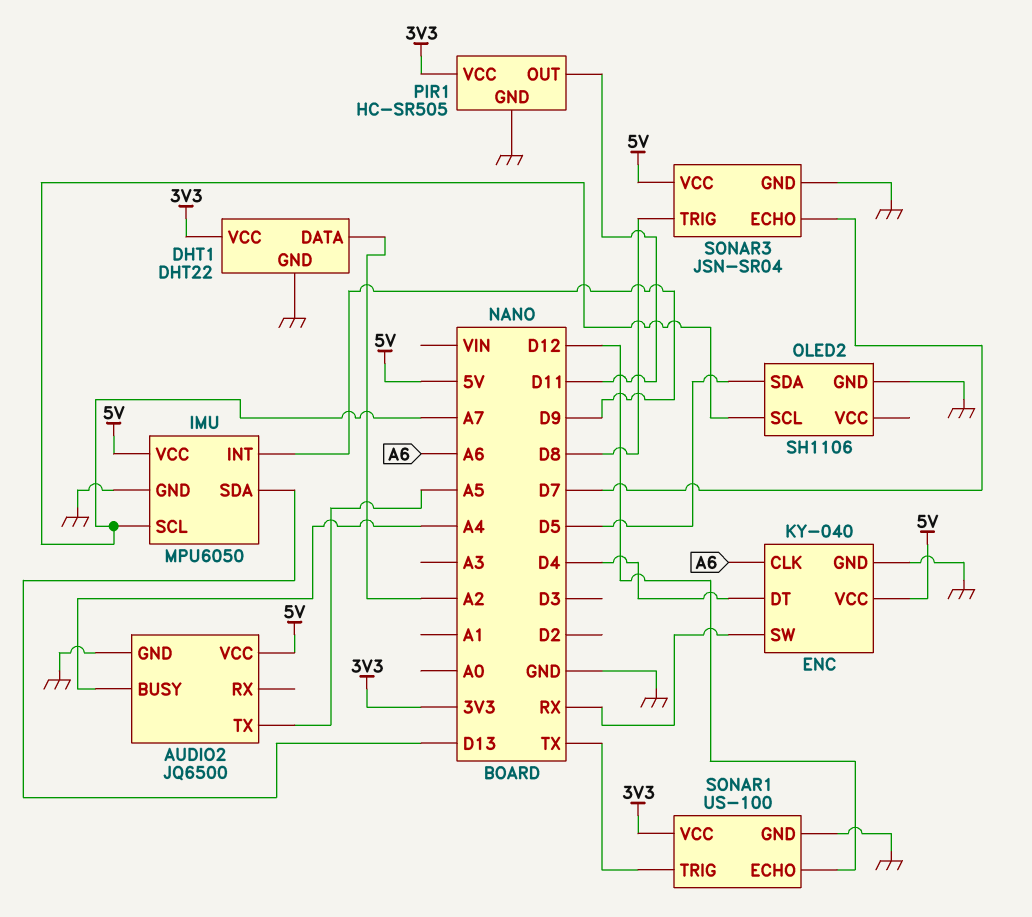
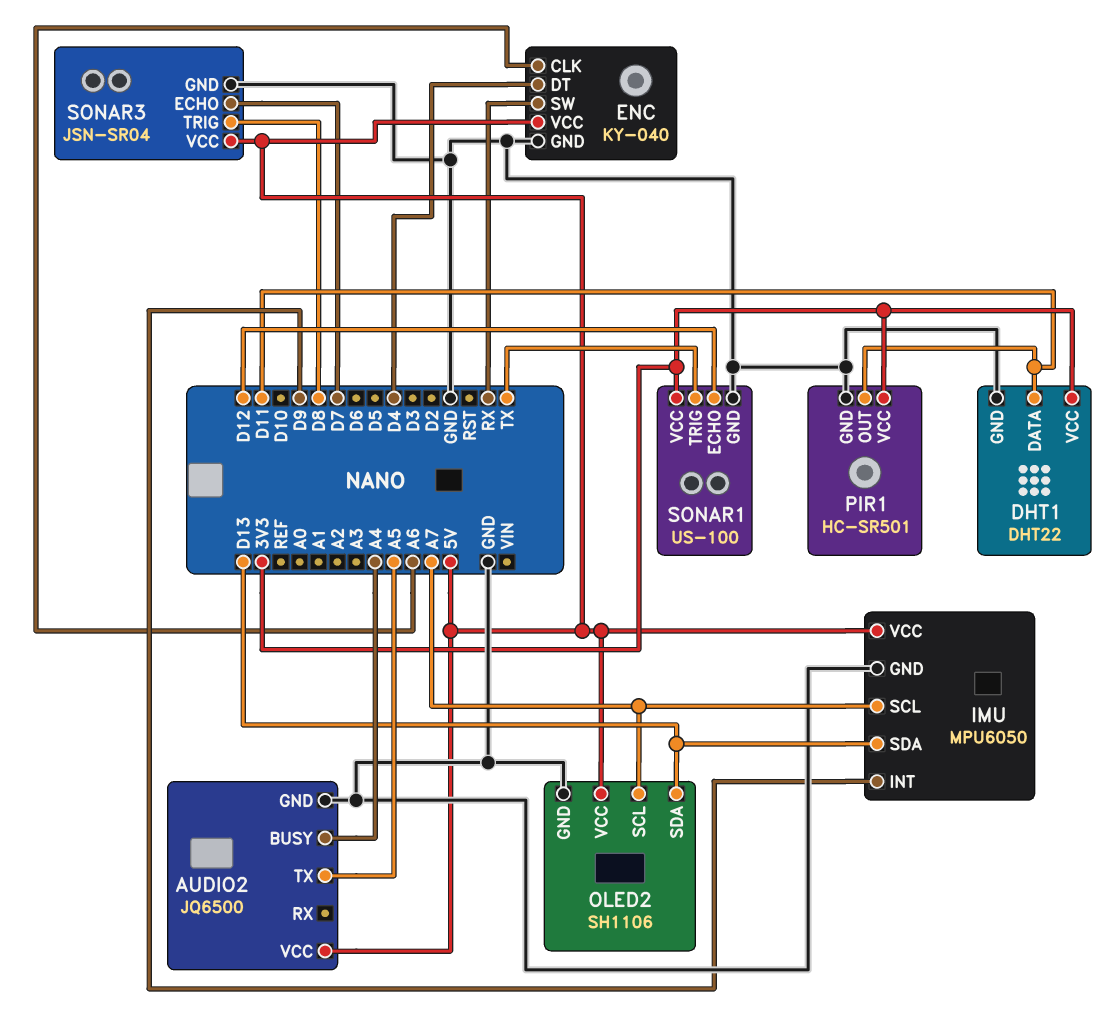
DHT1 pin DATA: A2 -> D11
OLED2 pin SDA: D5 -> D13
OLED2 pin VCC: none -> 5V
PIR1: HC-SR505 -> HC-SR501

